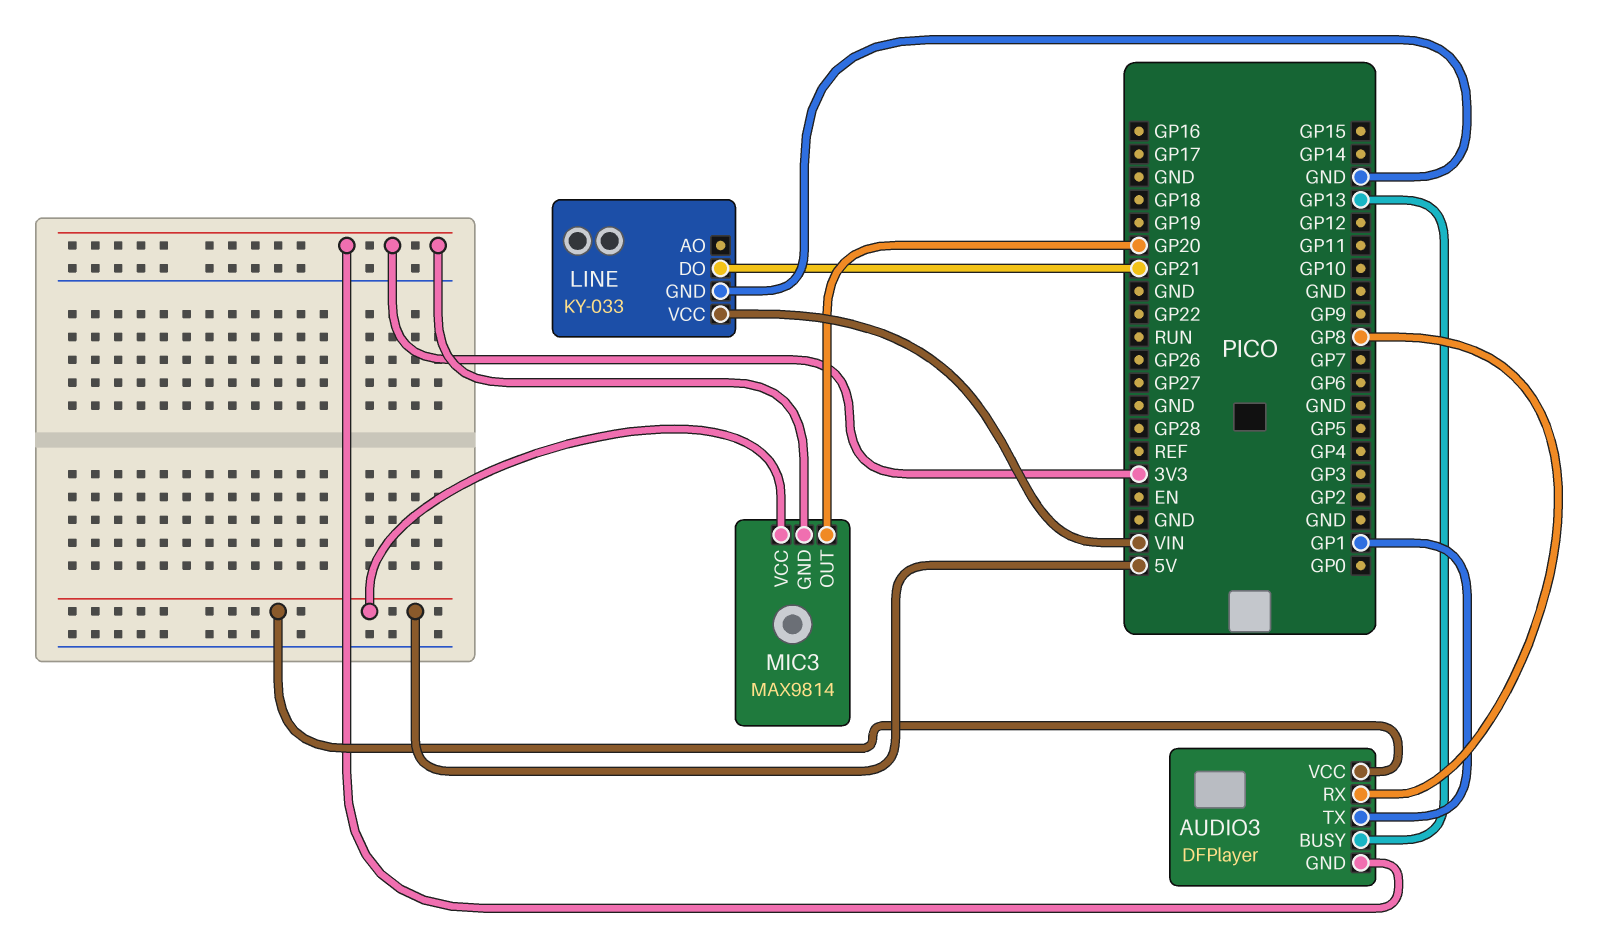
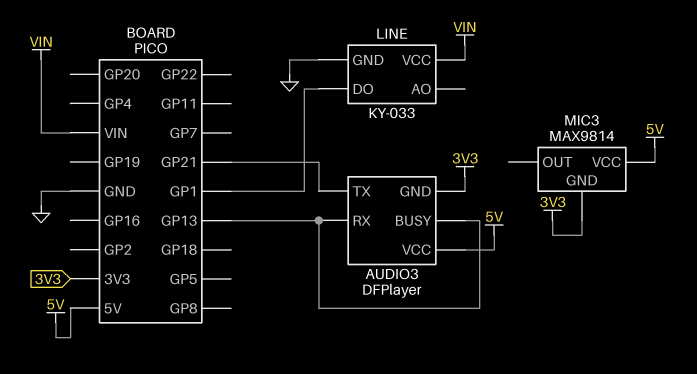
AUDIO3 pin RX: GP8 -> GP13
AUDIO3 pin TX: GP1 -> GP21
LINE pin DO: GP21 -> GP1
MIC3 pin OUT: GP20 -> none

